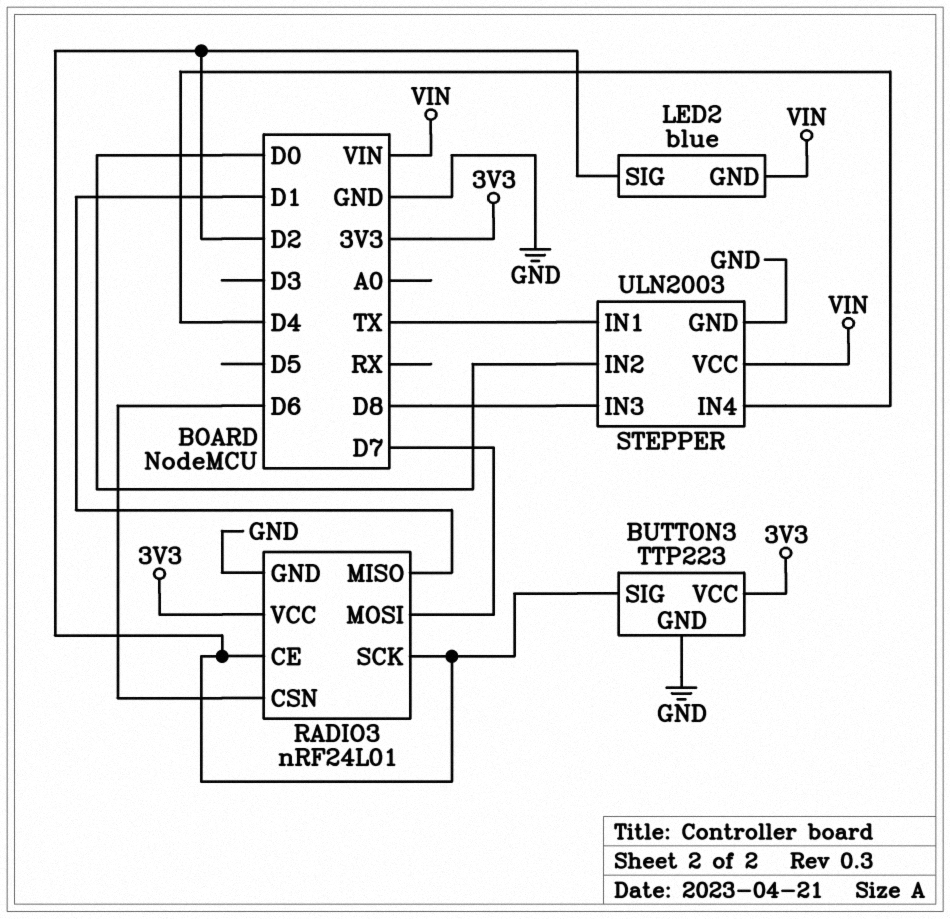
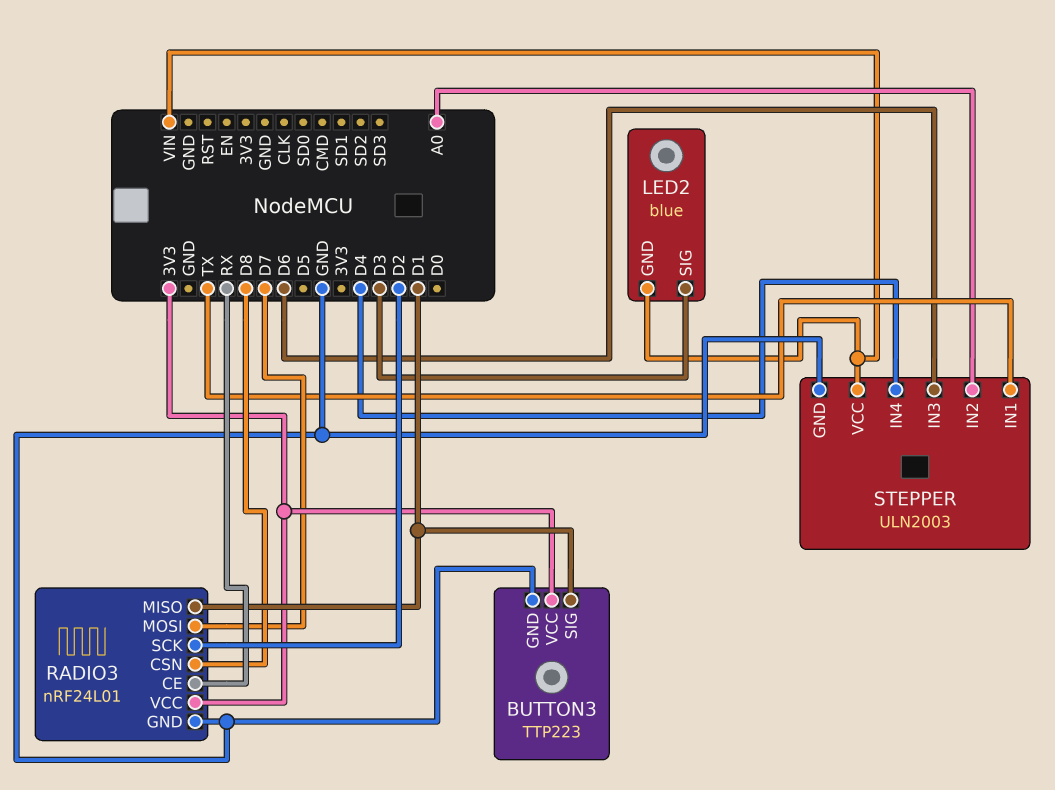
BUTTON3 pin SIG: D2 -> D1
LED2 pin SIG: D2 -> D3
RADIO3 pin CE: D2 -> RX
RADIO3 pin CSN: D6 -> D8
STEPPER pin IN2: D0 -> A0
STEPPER pin IN3: D8 -> D6

